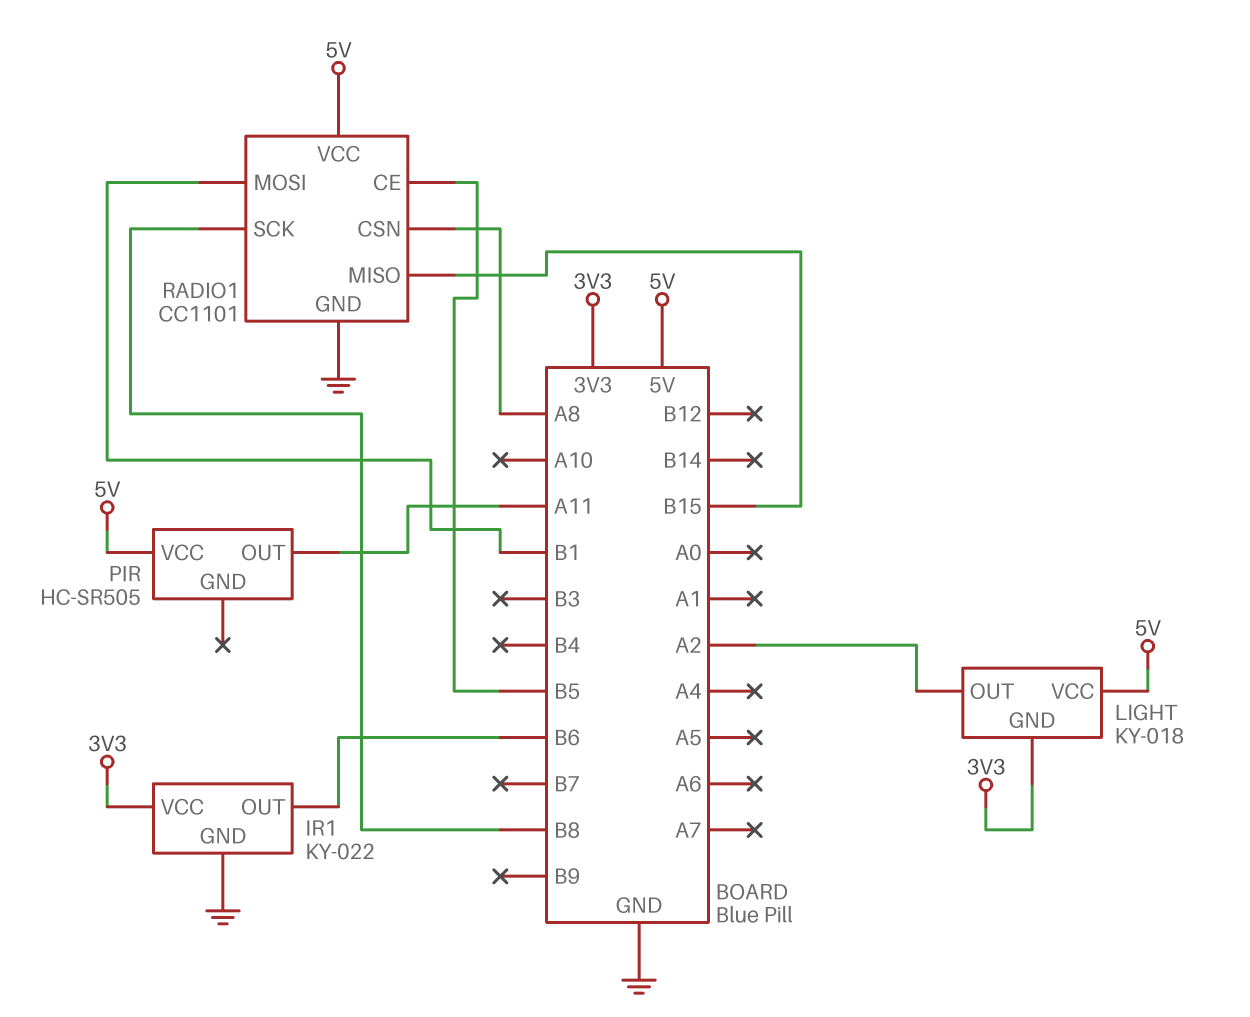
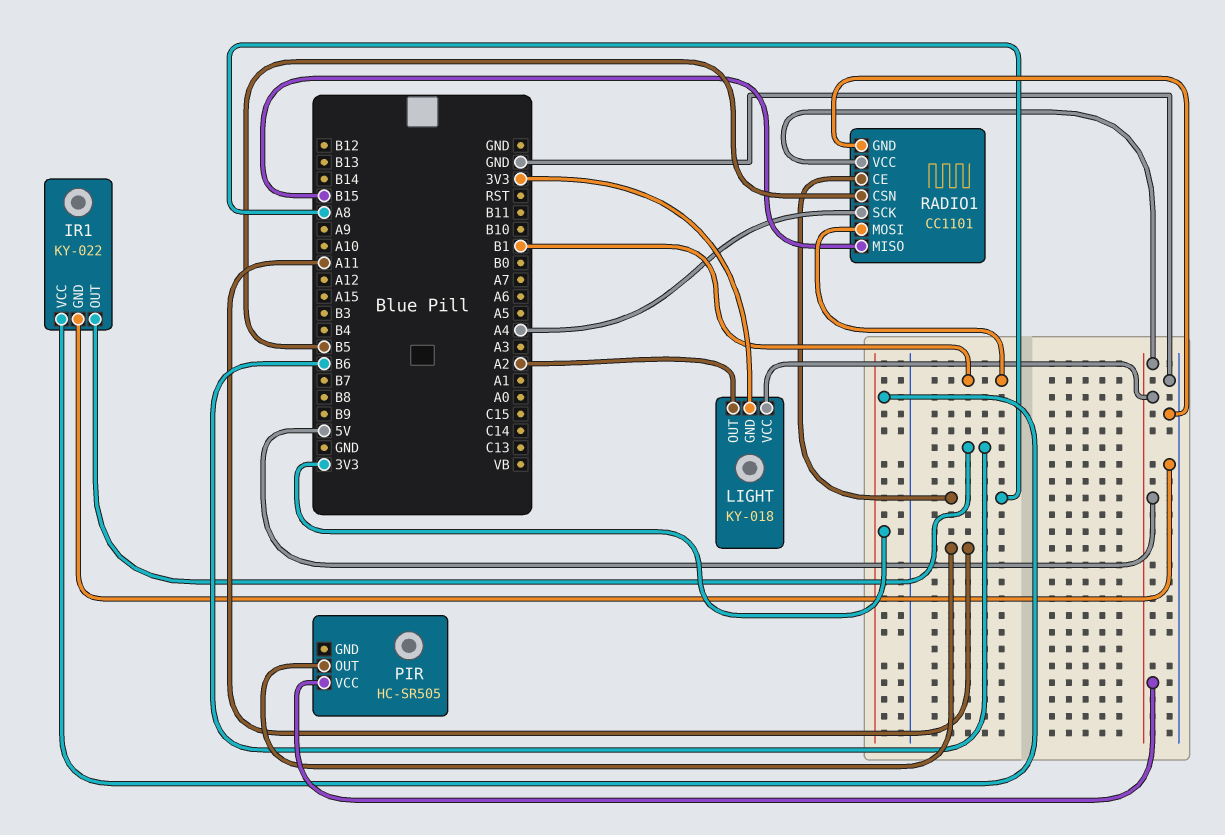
RADIO1 pin CE: B5 -> A8
RADIO1 pin CSN: A8 -> B5
RADIO1 pin SCK: B8 -> A4

